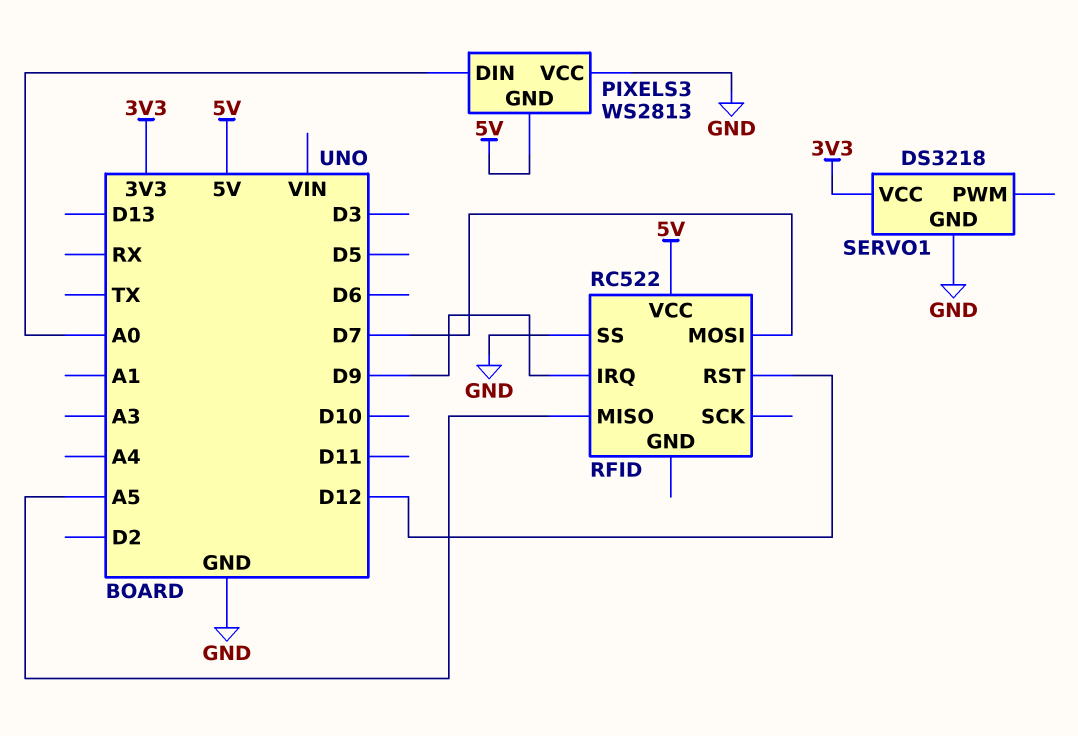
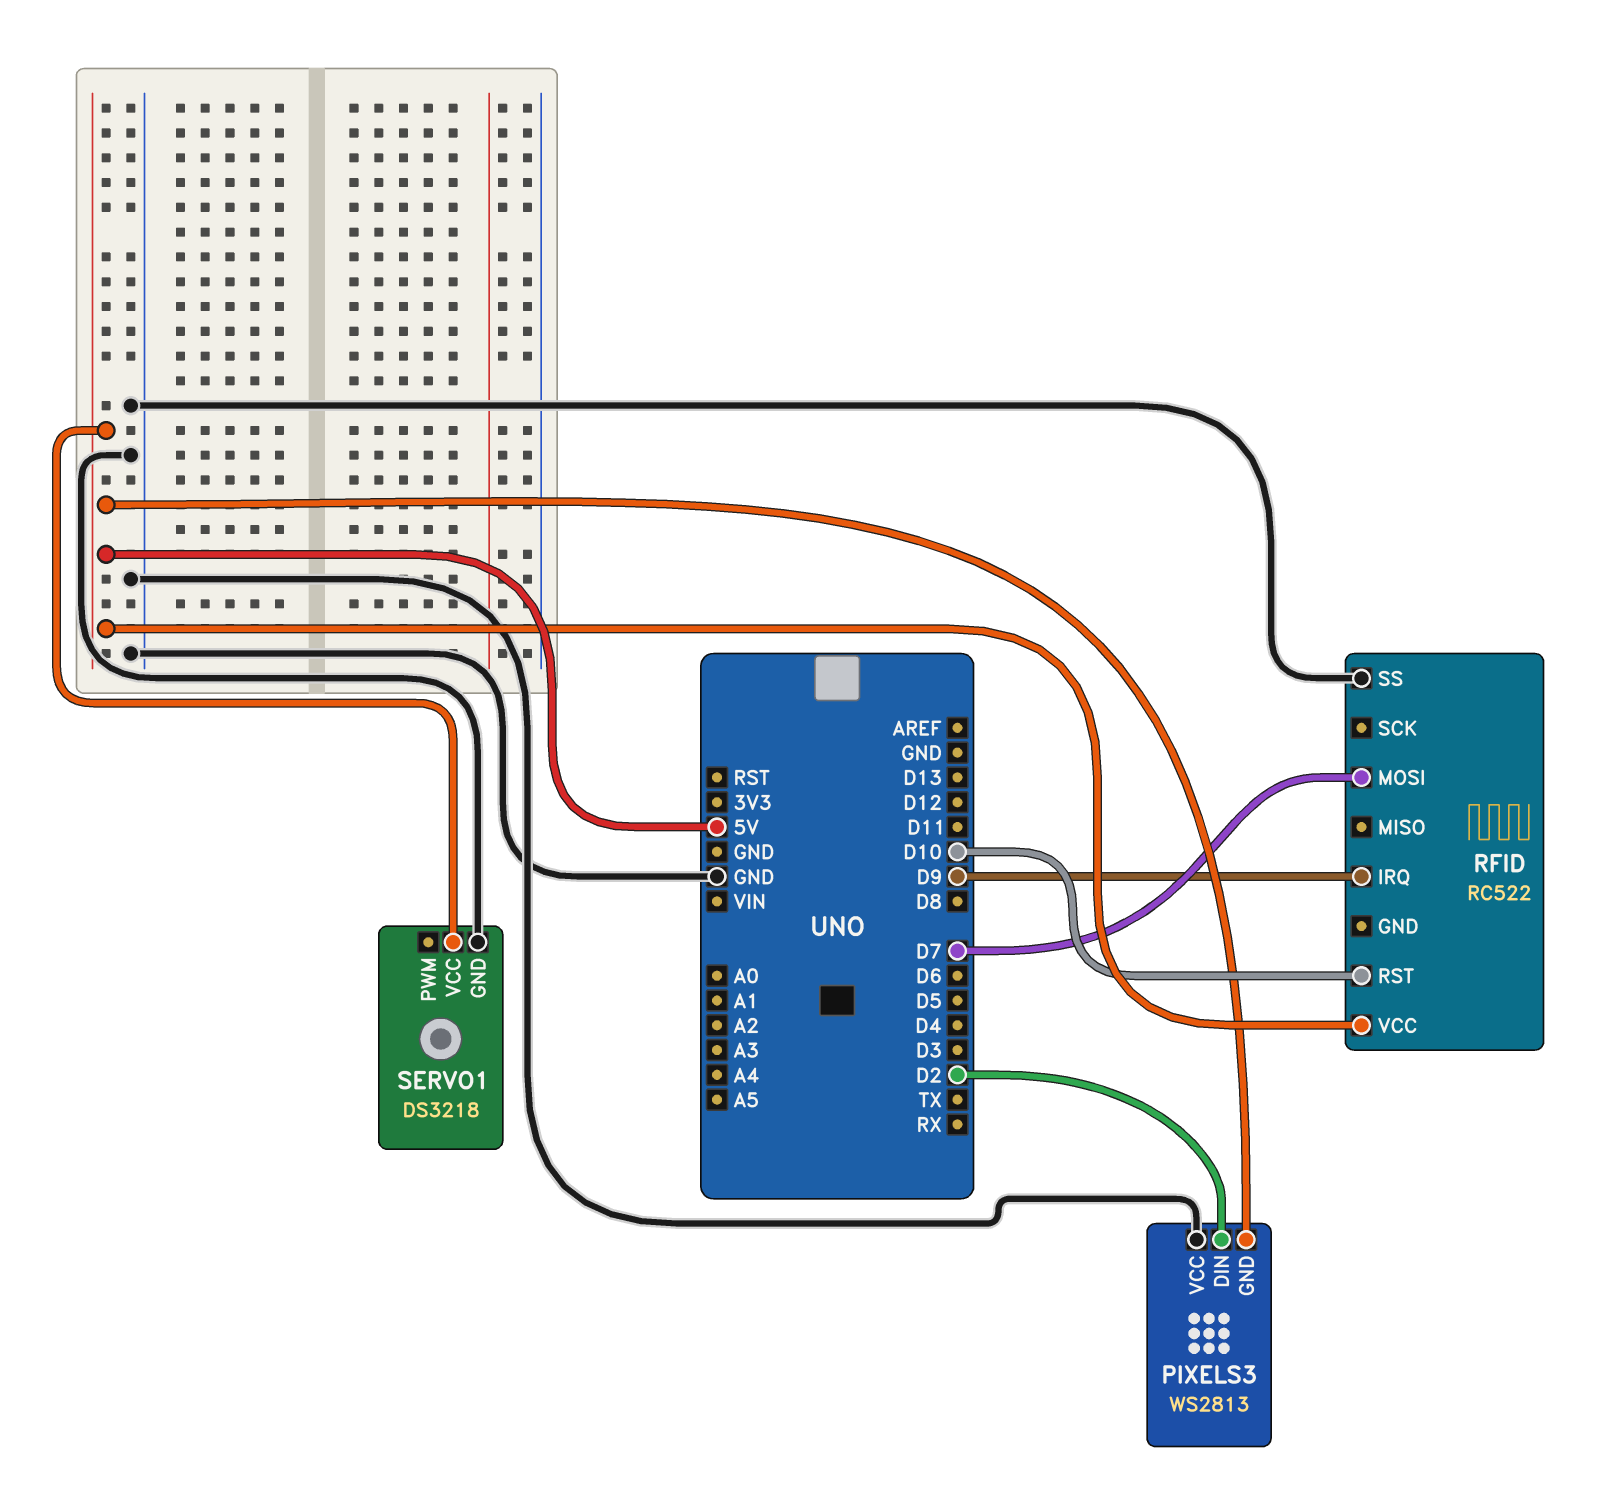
PIXELS3 pin DIN: A0 -> D2
RFID pin MISO: A5 -> none
RFID pin RST: D12 -> D10
SERVO1 pin VCC: 3V3 -> 5V

